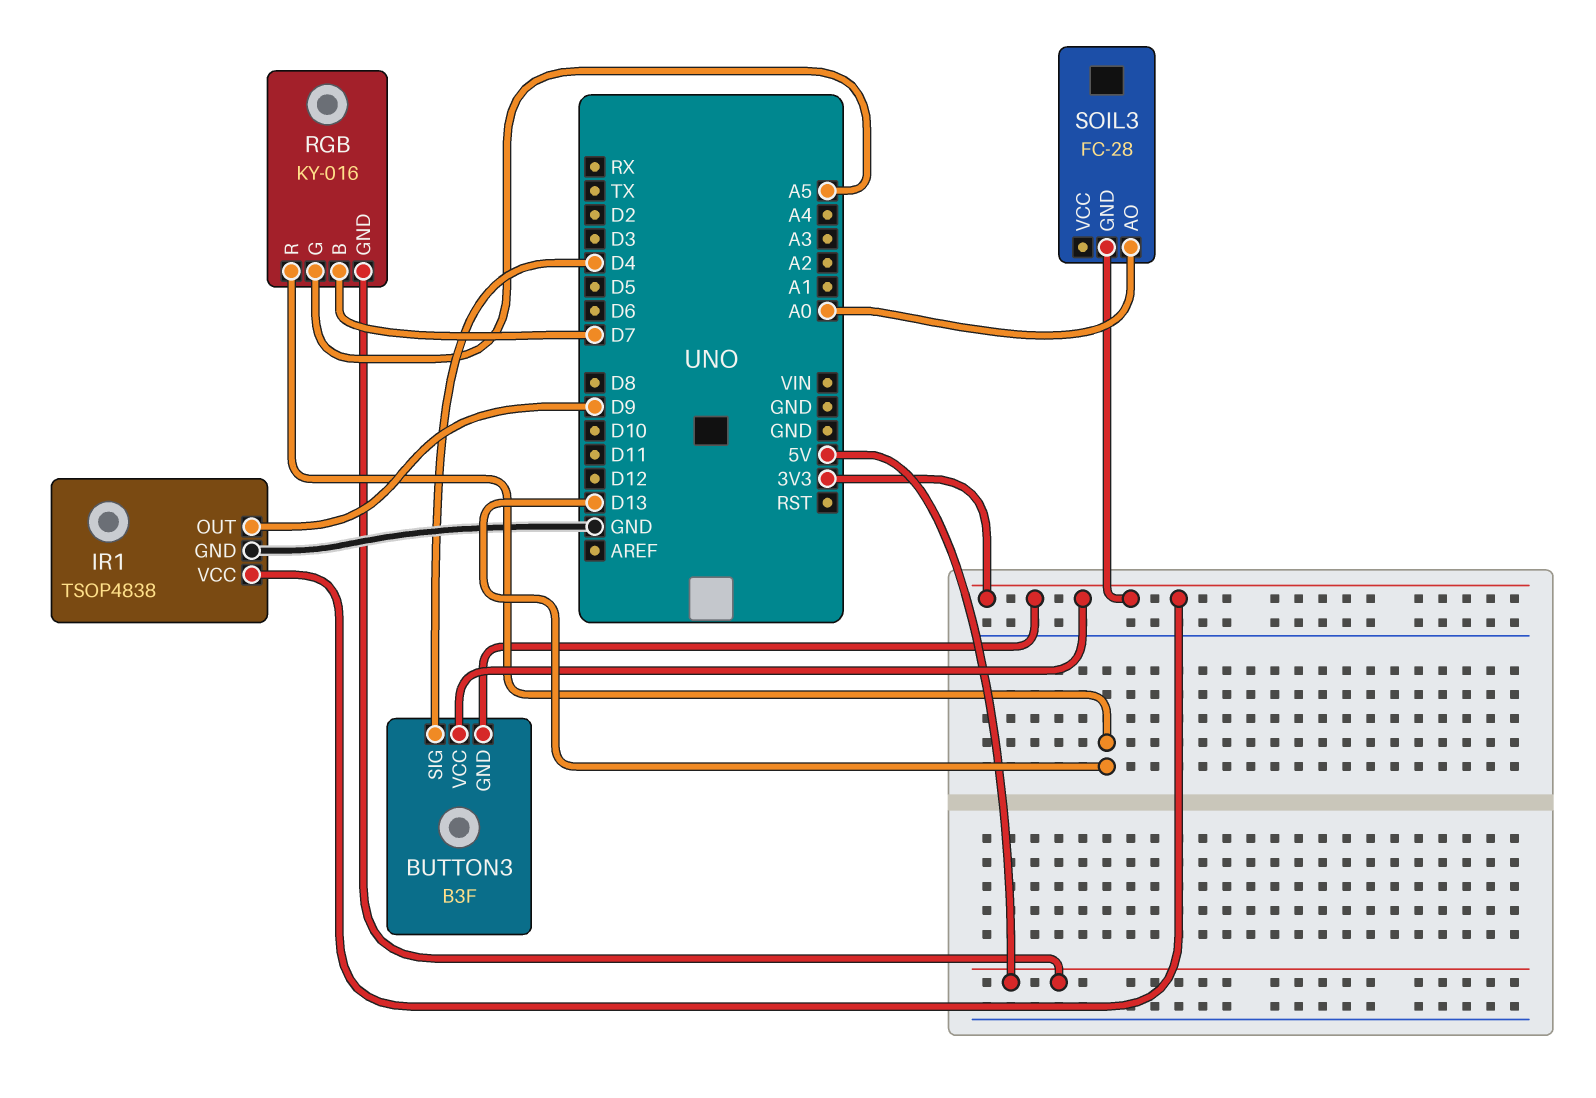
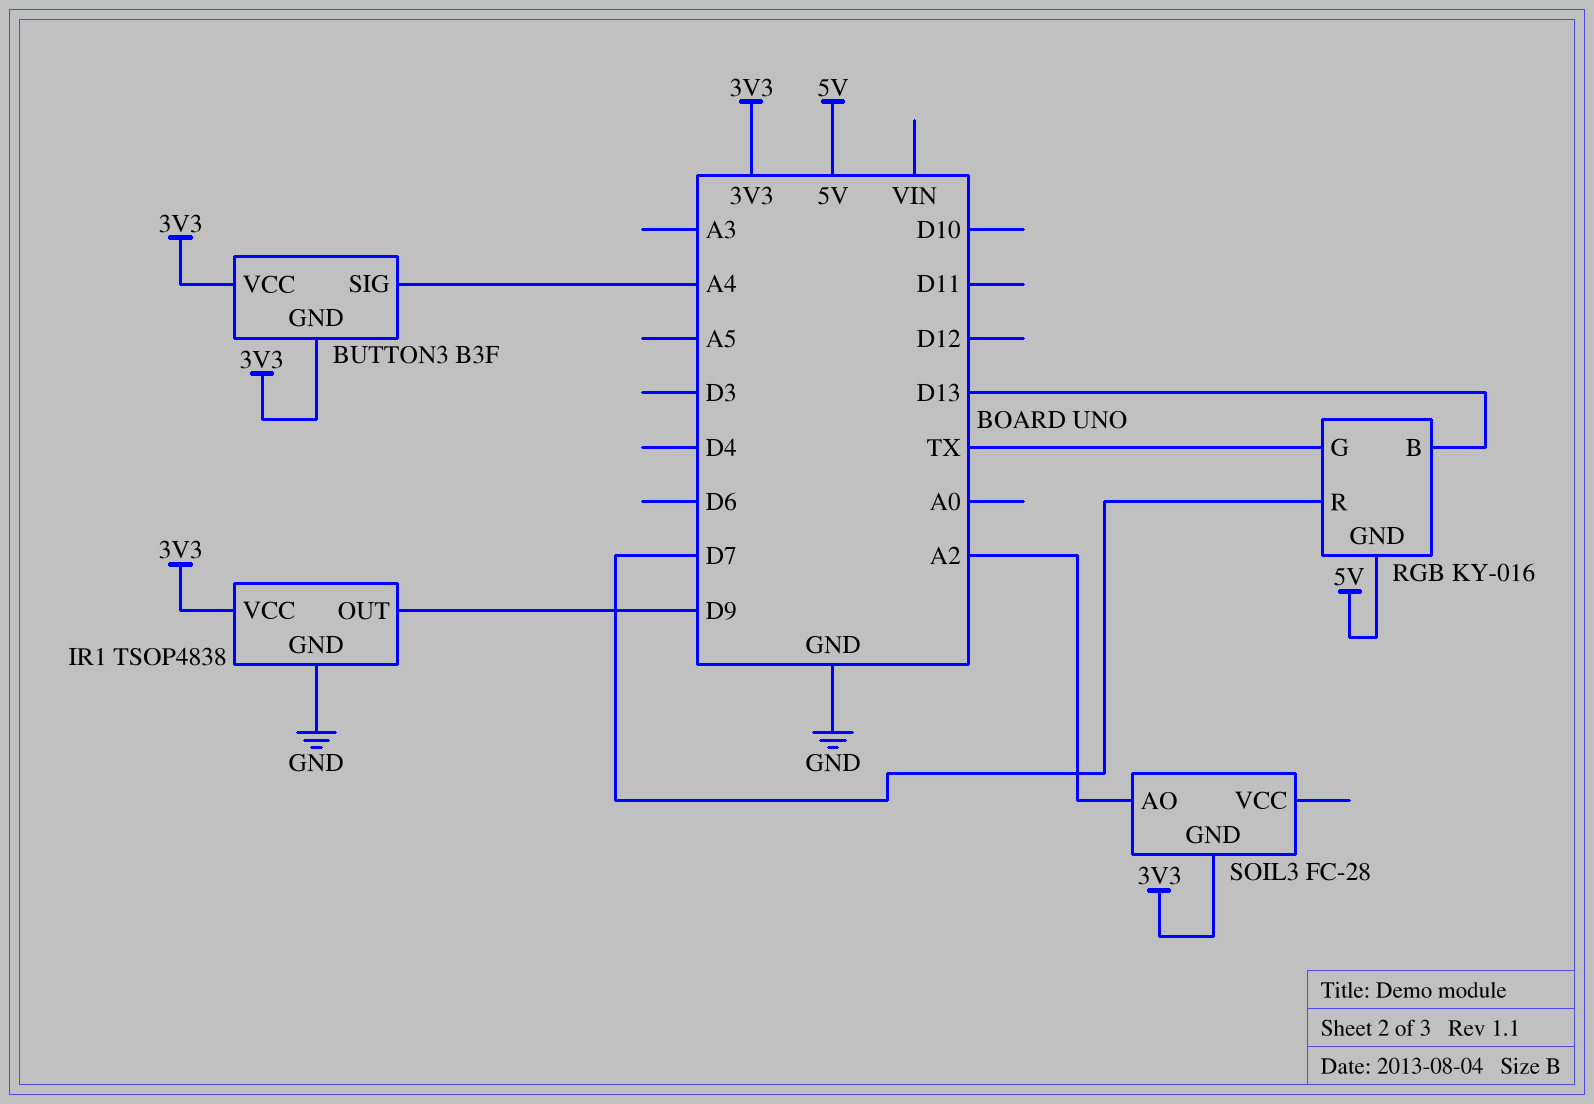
BUTTON3 pin SIG: D4 -> A4
RGB pin B: D7 -> D13
RGB pin G: A5 -> TX
RGB pin R: D13 -> D7
SOIL3 pin AO: A0 -> A2

